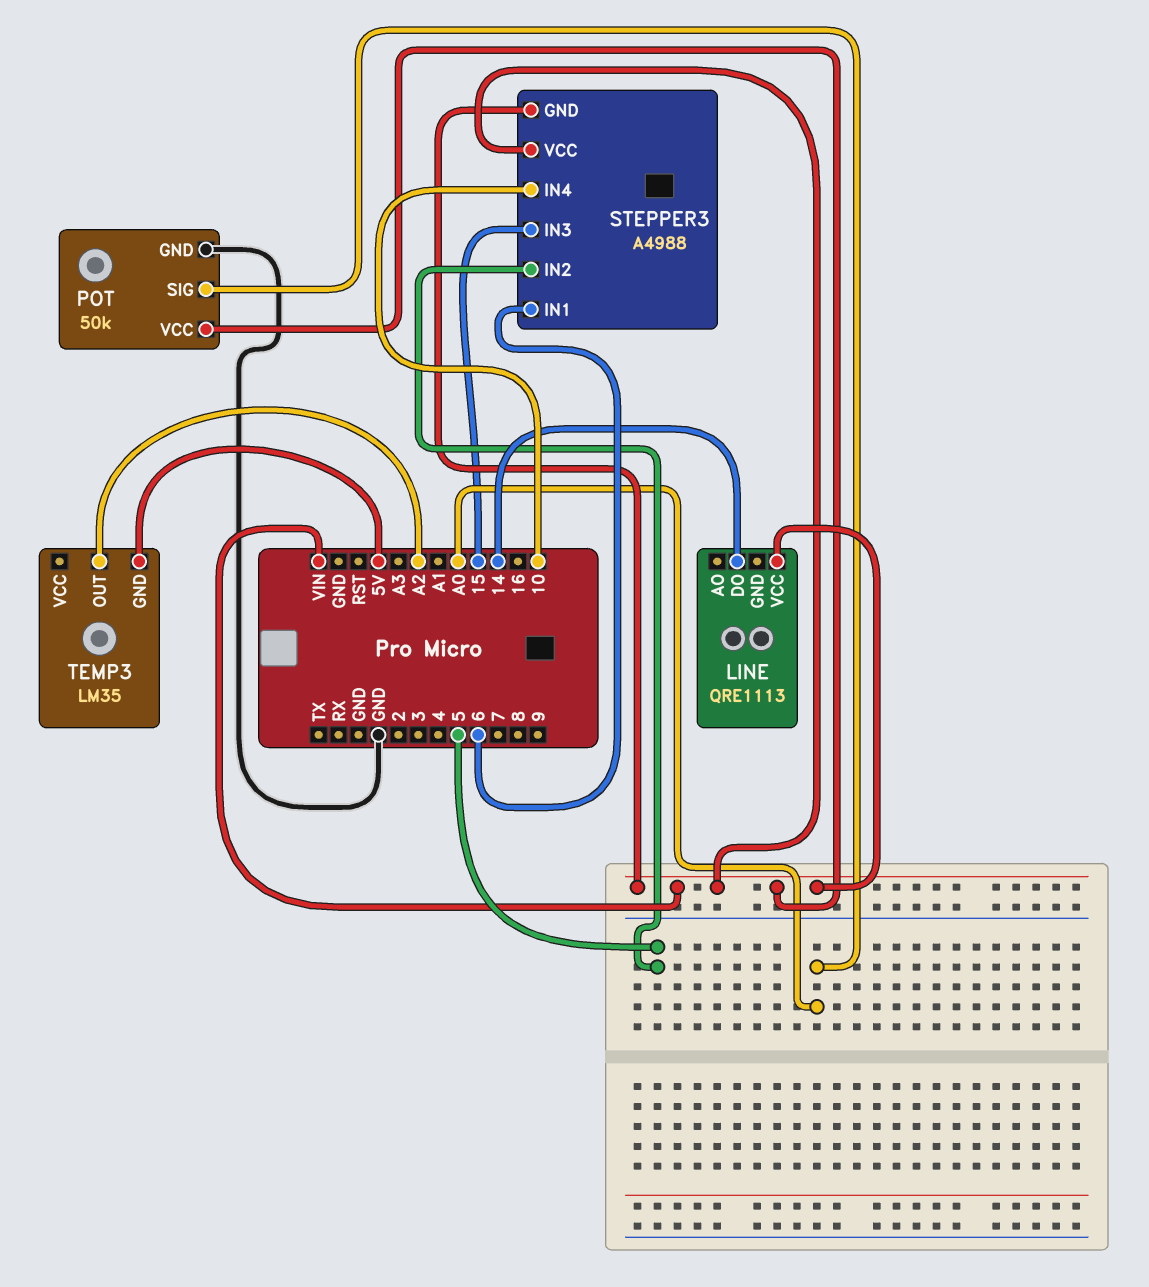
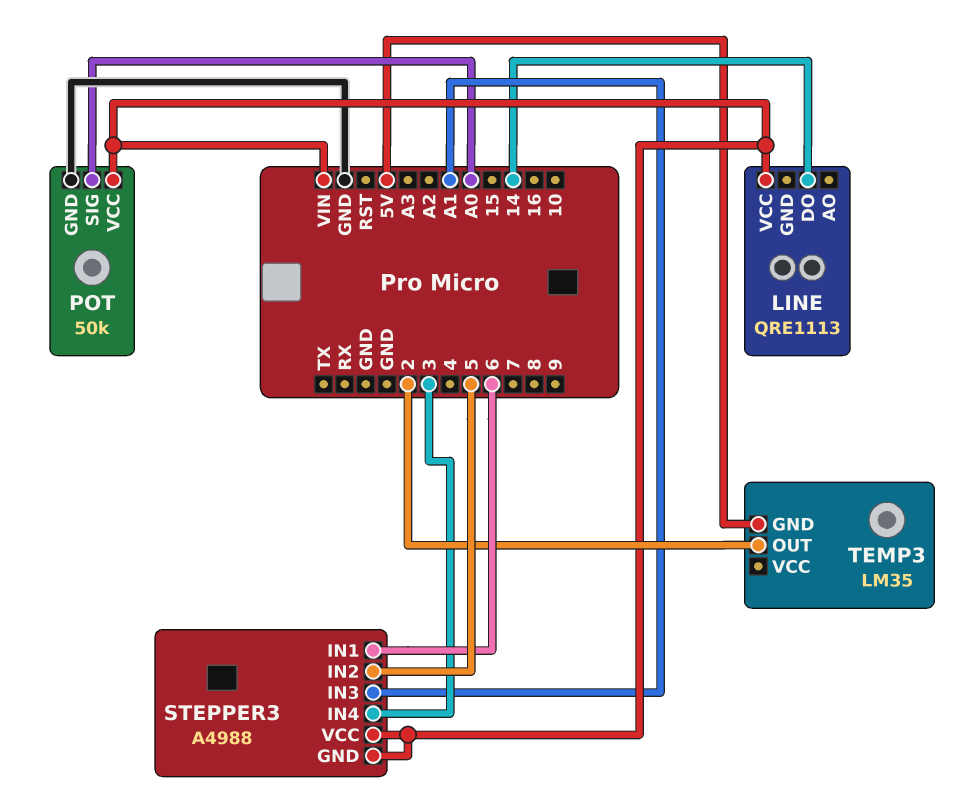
STEPPER3 pin IN3: 15 -> A1
STEPPER3 pin IN4: 10 -> 3
TEMP3 pin OUT: A2 -> 2

